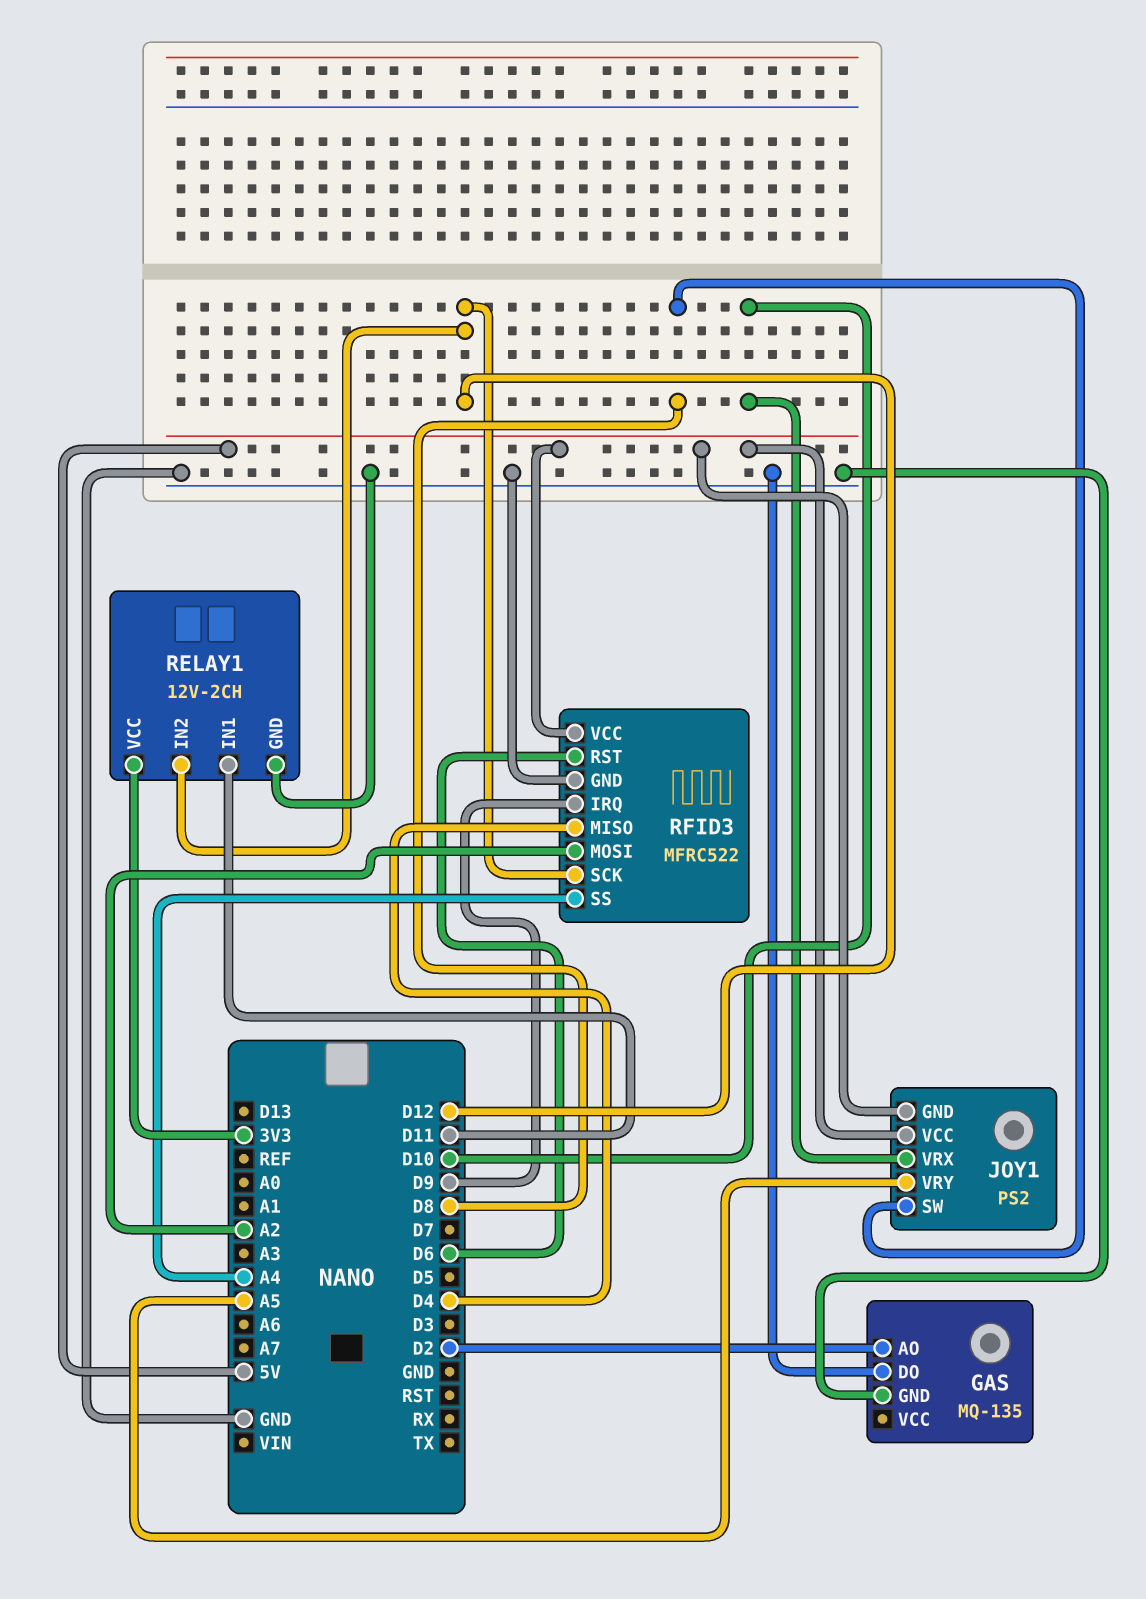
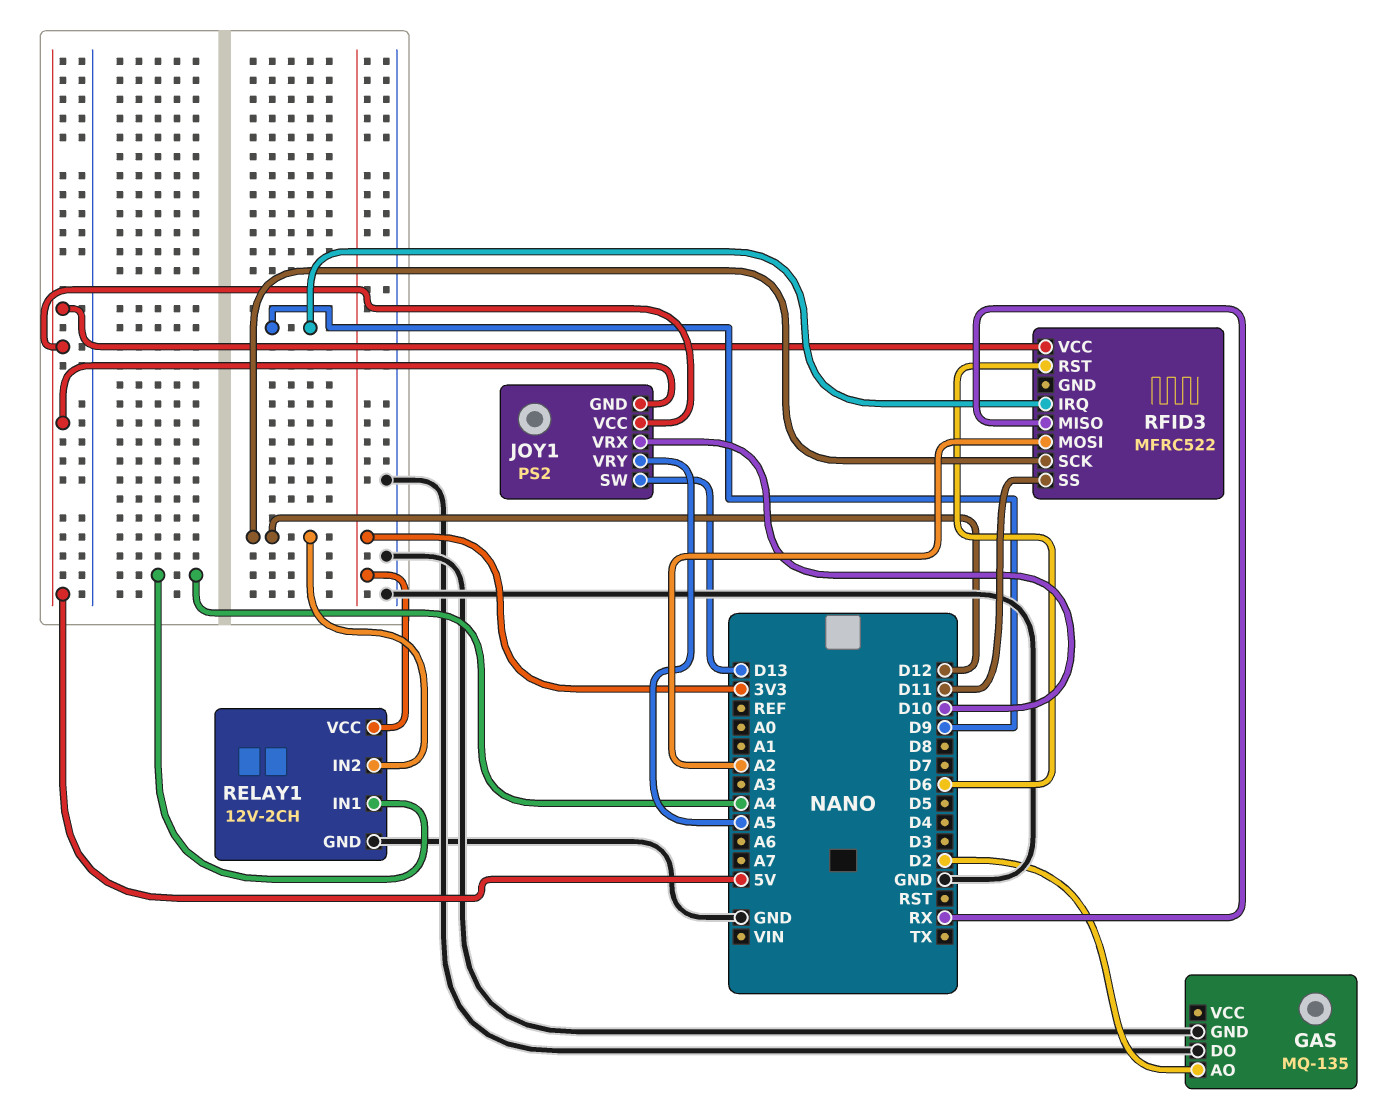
JOY1 pin SW: D8 -> D13
RELAY1 pin IN1: D11 -> A4
RFID3 pin GND: GND -> none
RFID3 pin MISO: D4 -> RX
RFID3 pin SS: A4 -> D11

